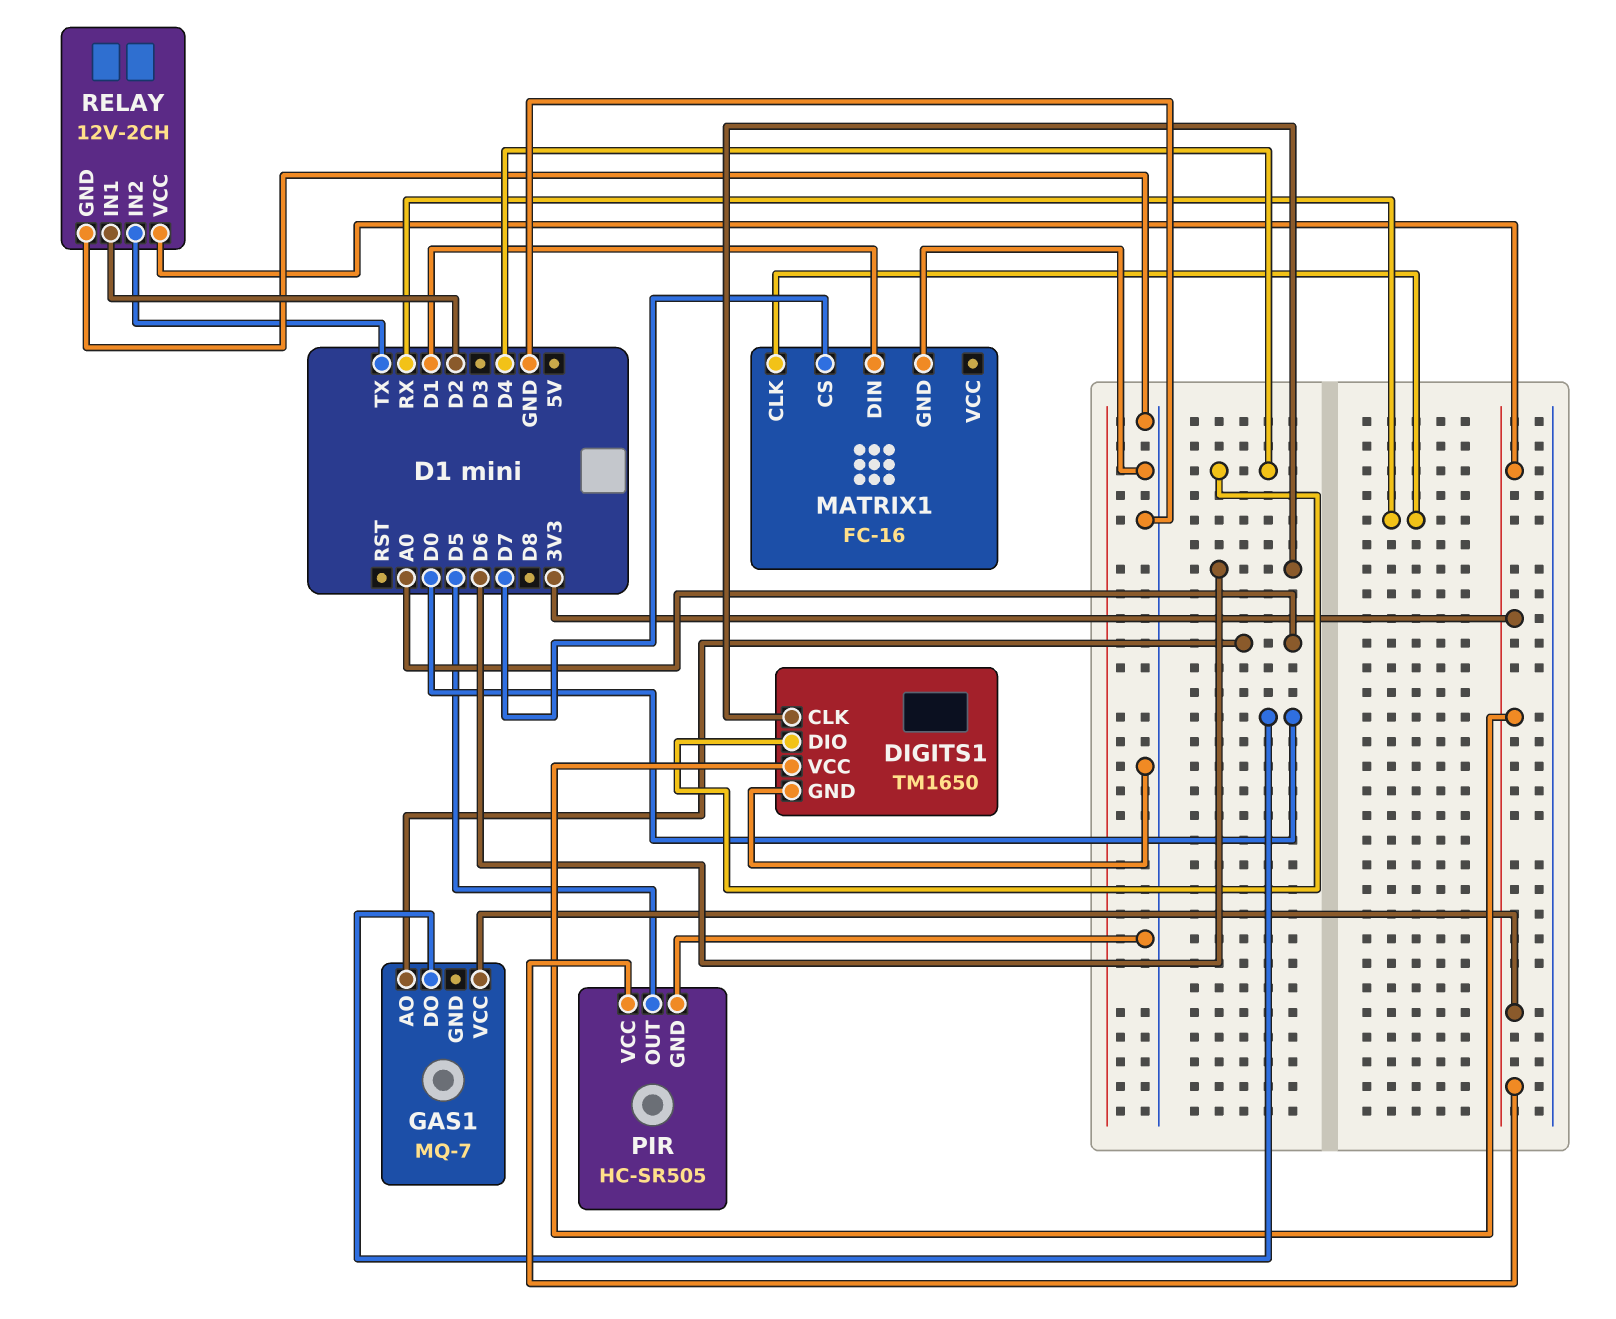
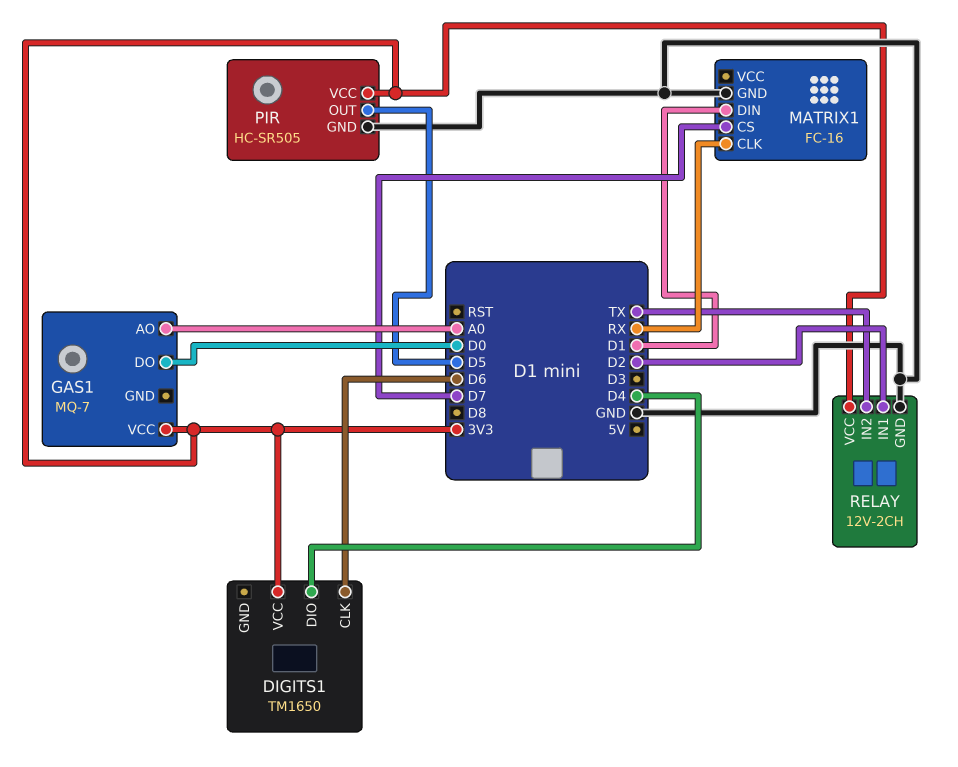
DIGITS1 pin GND: GND -> none

